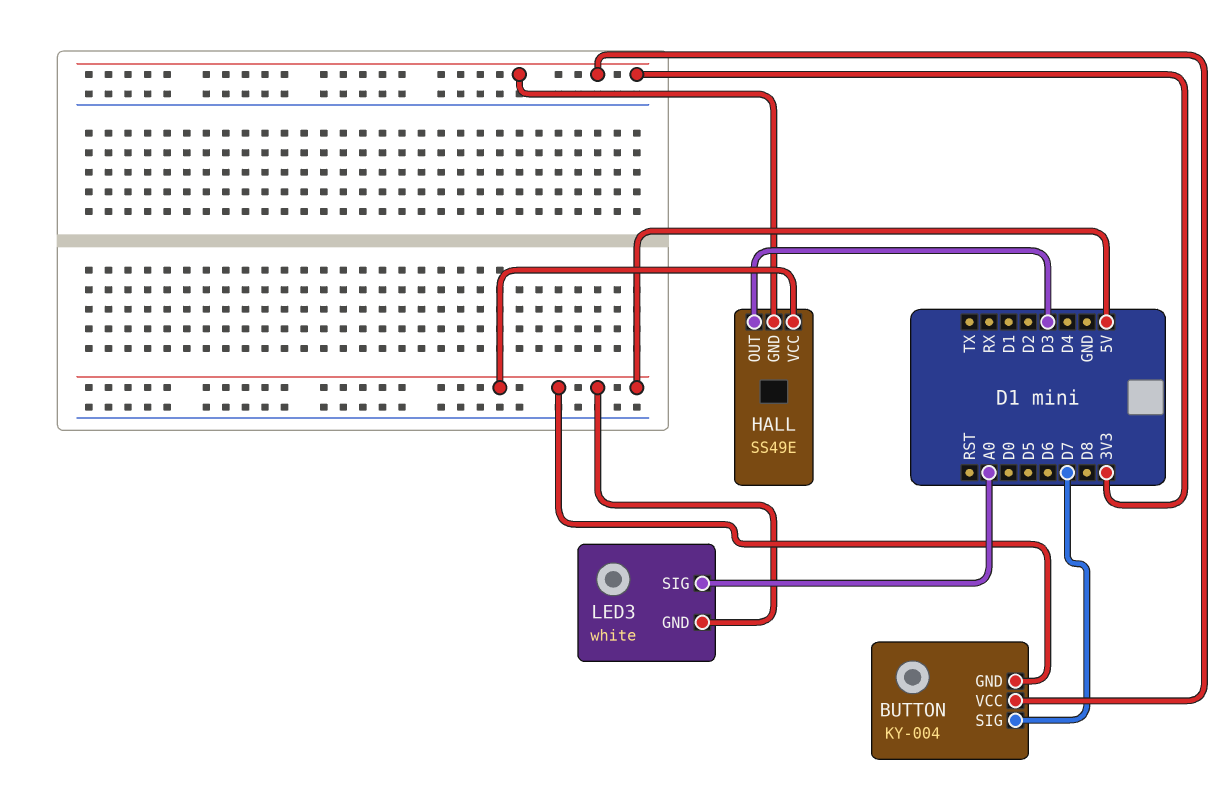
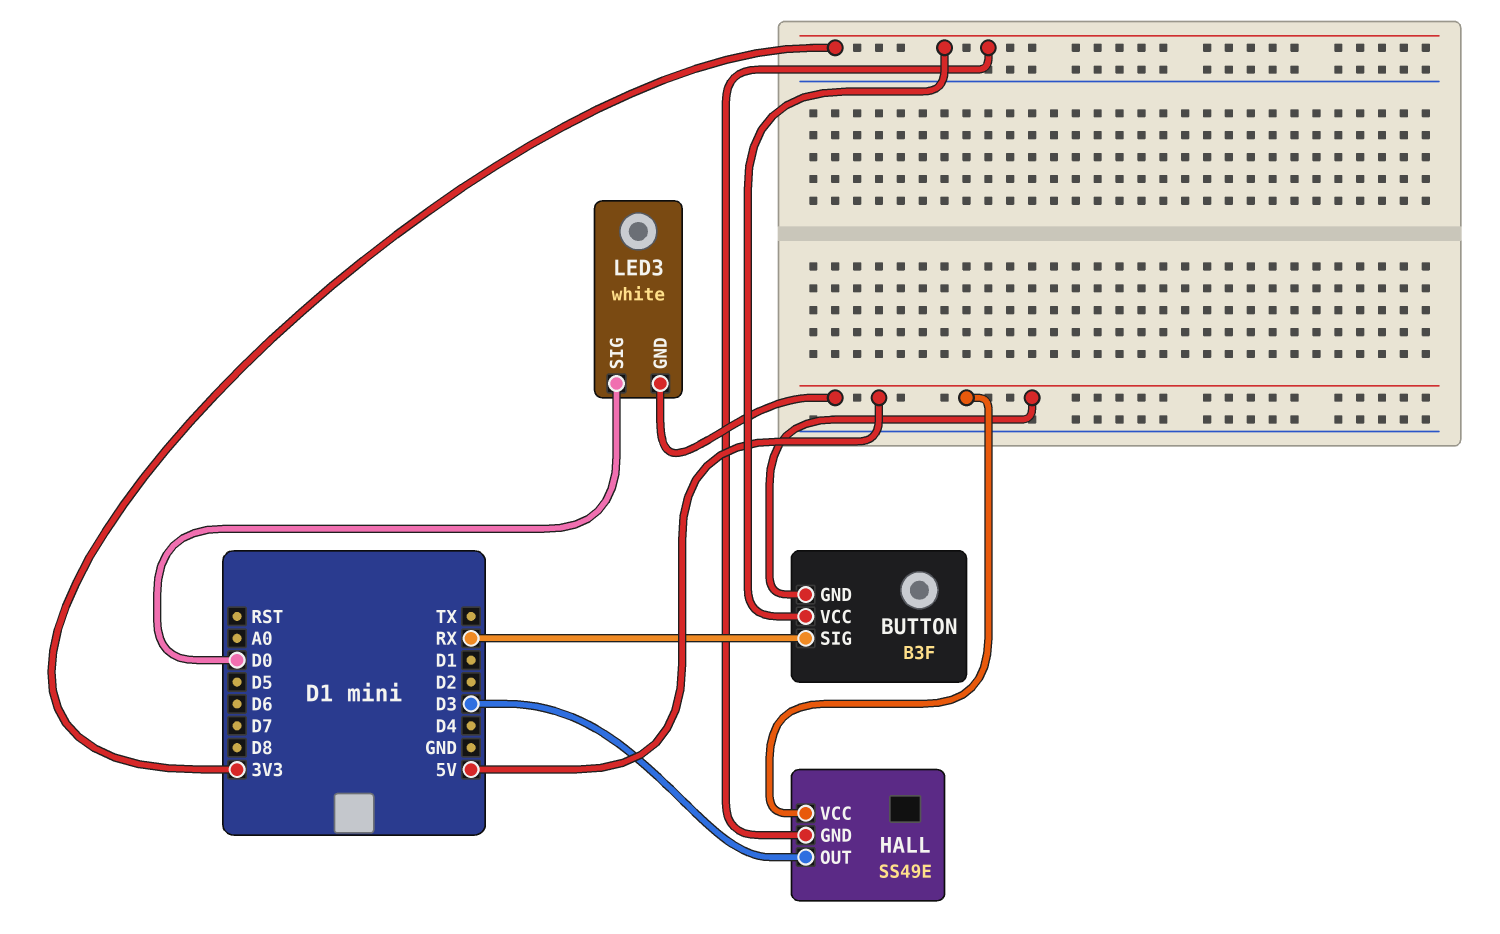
BUTTON: KY-004 -> B3F
BUTTON pin SIG: D7 -> RX
LED3 pin SIG: A0 -> D0

